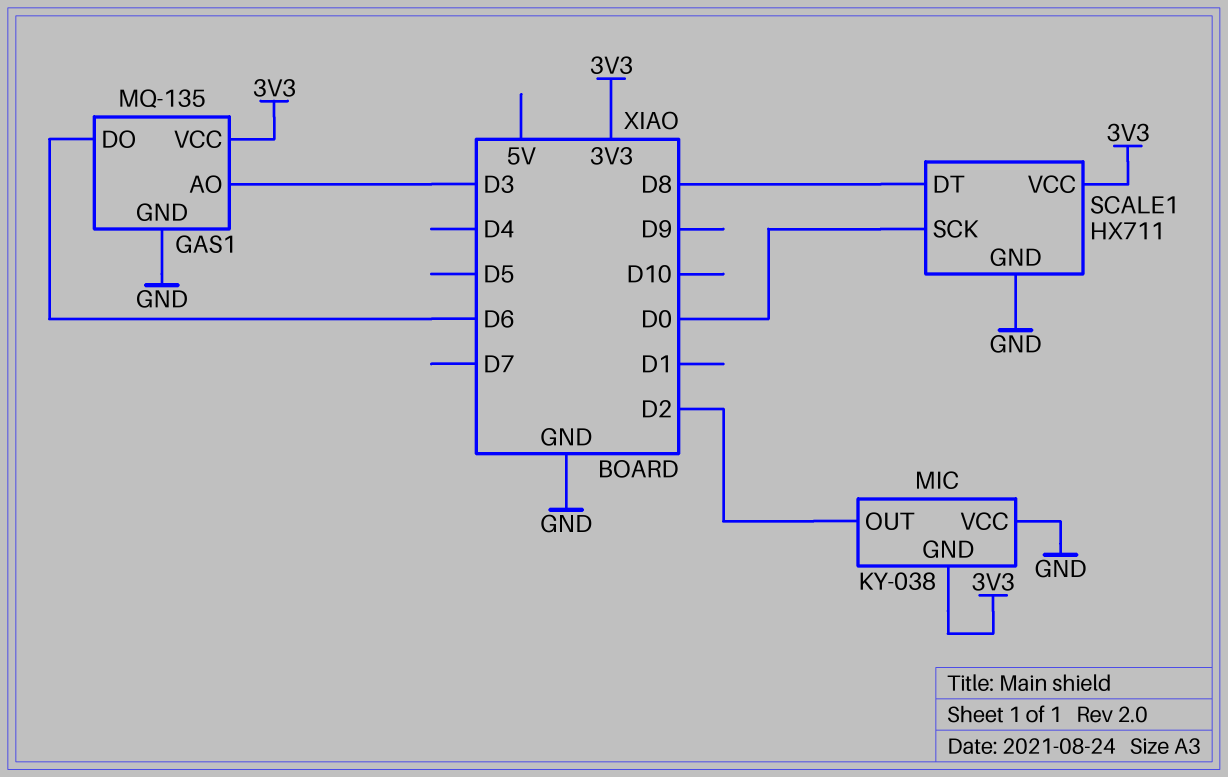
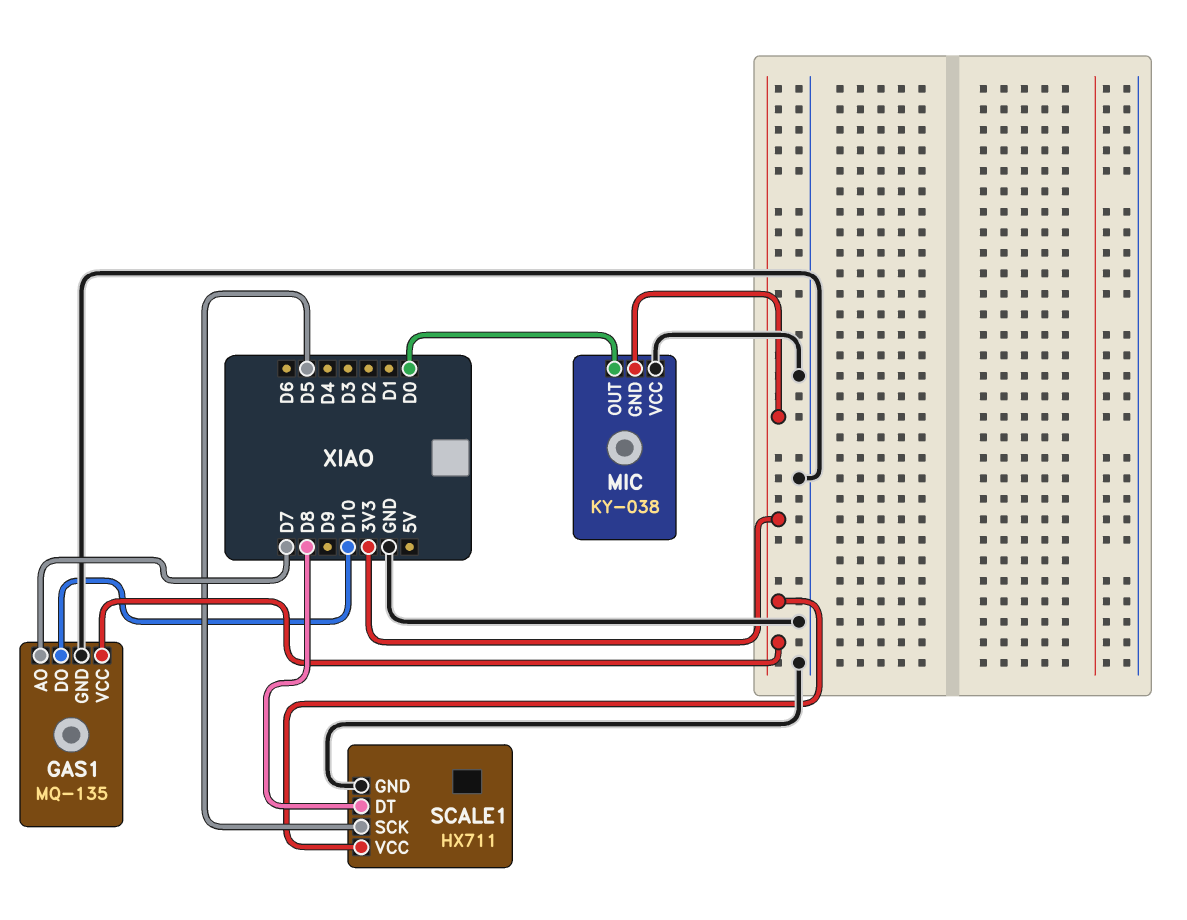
GAS1 pin AO: D3 -> D7
GAS1 pin DO: D6 -> D10
MIC pin OUT: D2 -> D0
SCALE1 pin SCK: D0 -> D5

